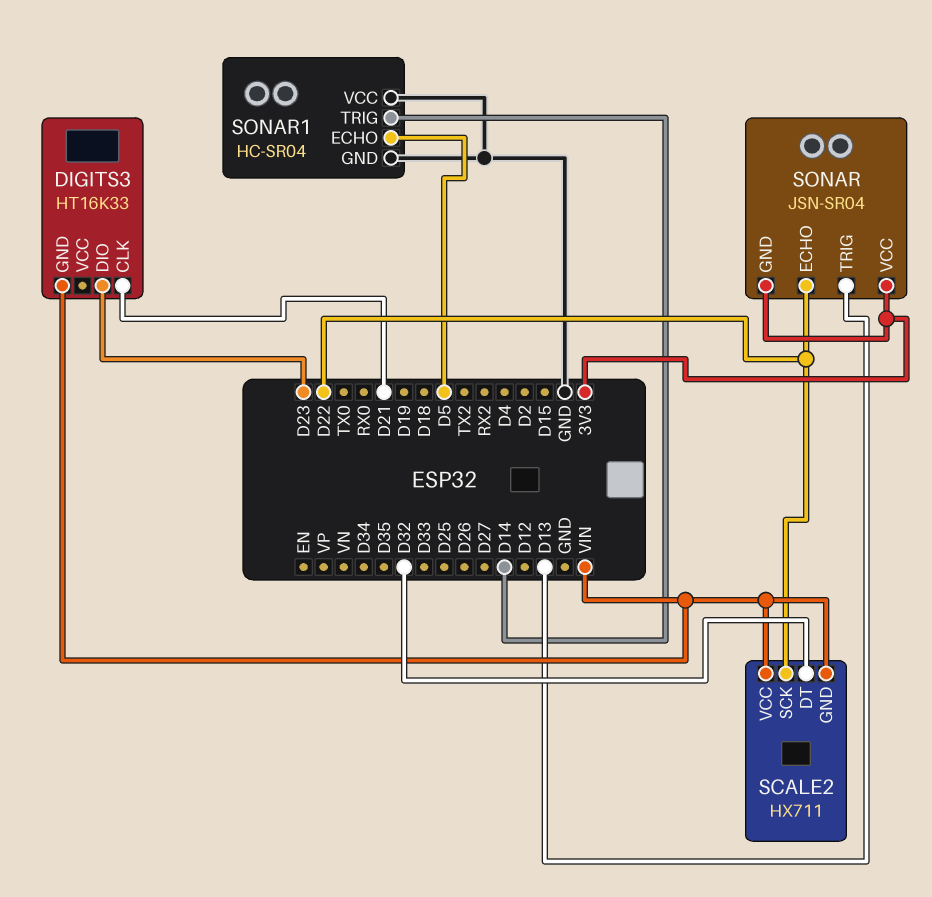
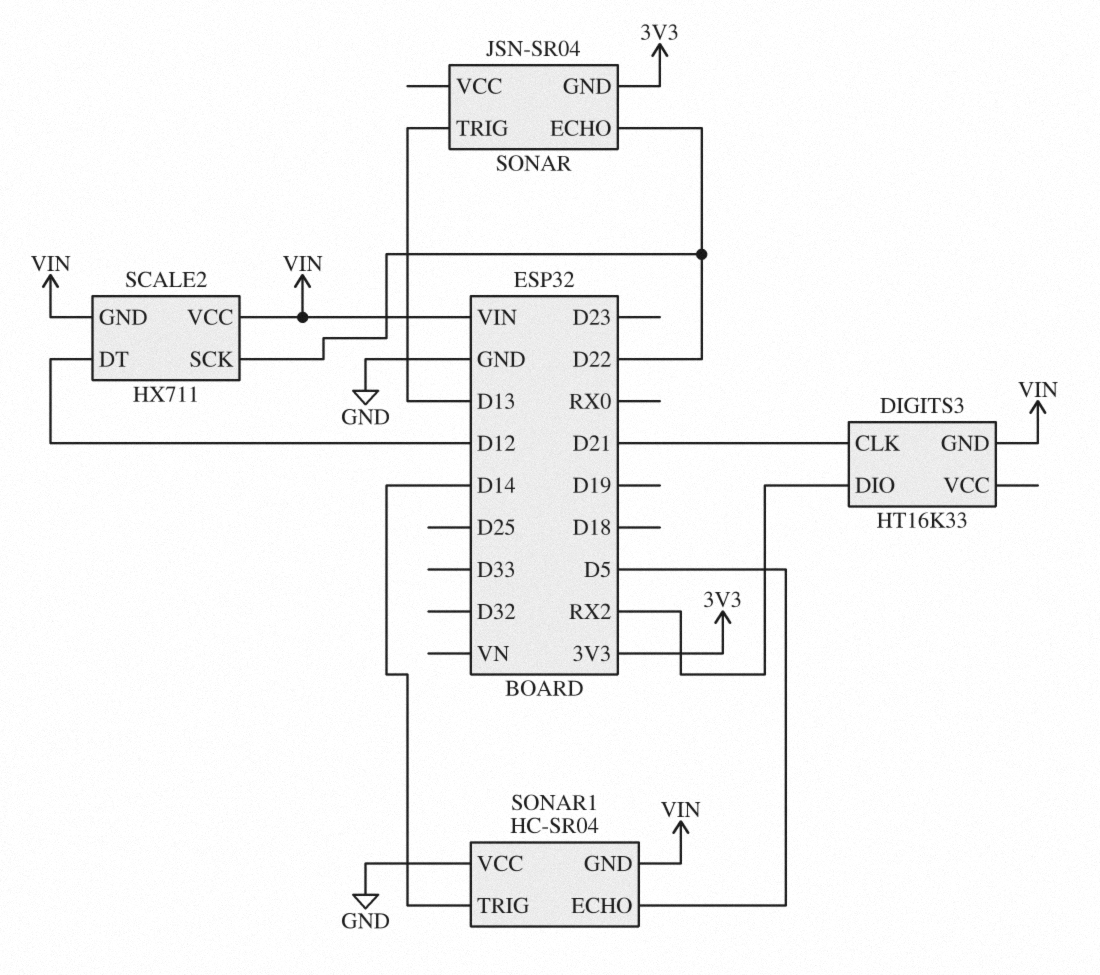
DIGITS3 pin DIO: D23 -> RX2
SCALE2 pin DT: D32 -> D12
SONAR pin VCC: 3V3 -> none
SONAR1 pin GND: GND -> VIN

